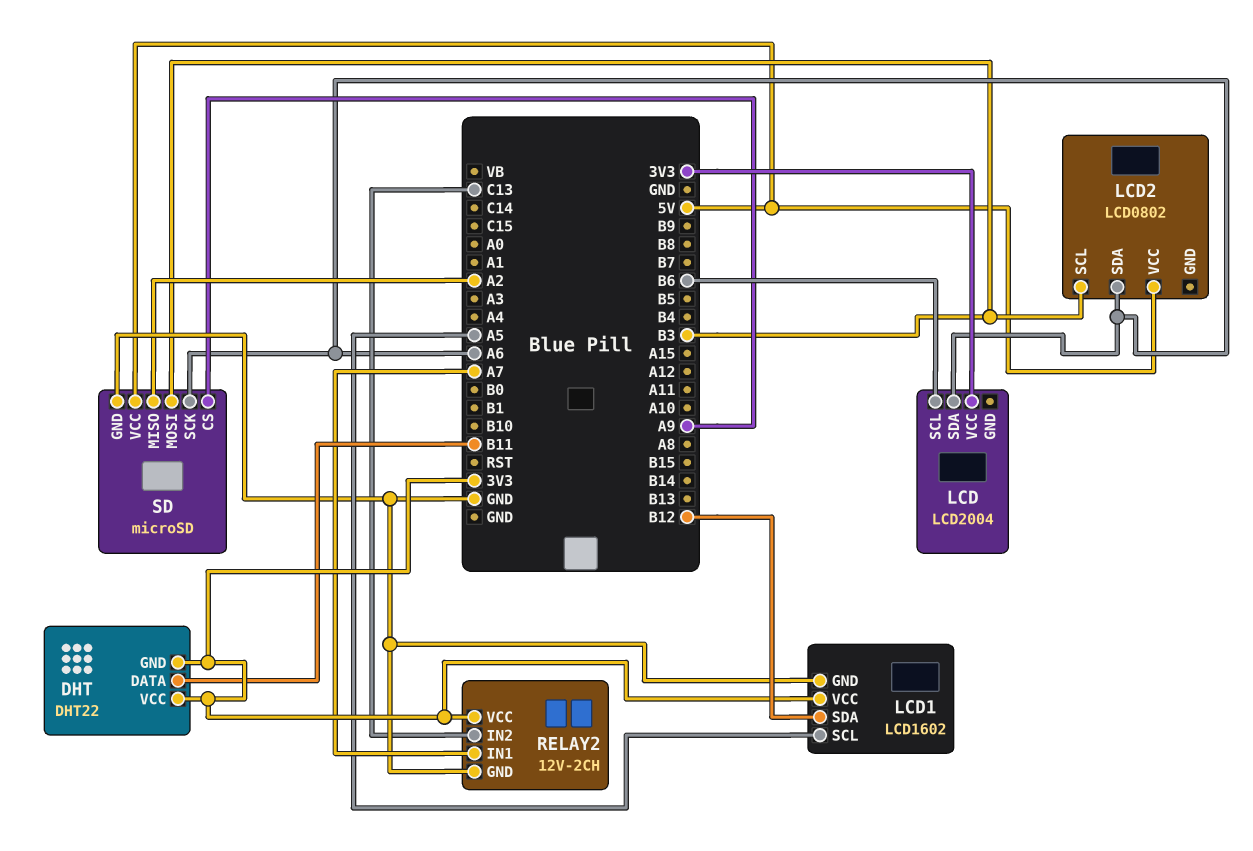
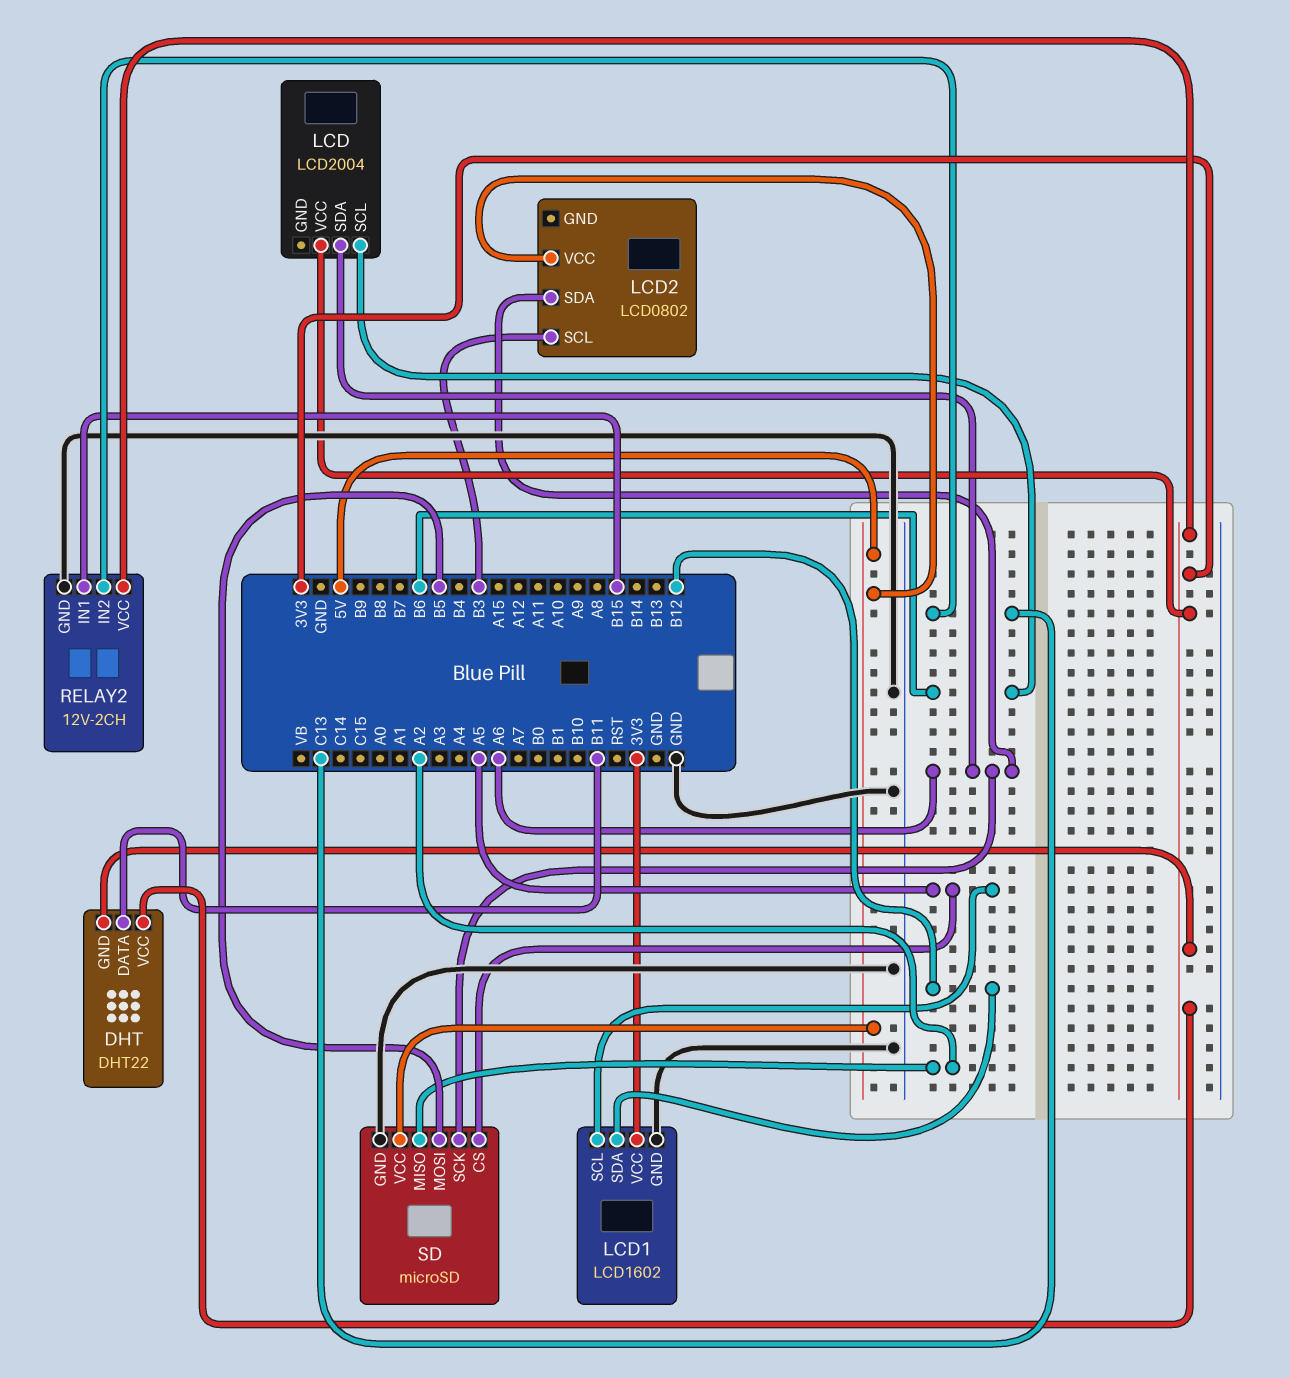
RELAY2 pin IN1: A7 -> B15
SD pin CS: A9 -> A5
SD pin MOSI: B3 -> B5

